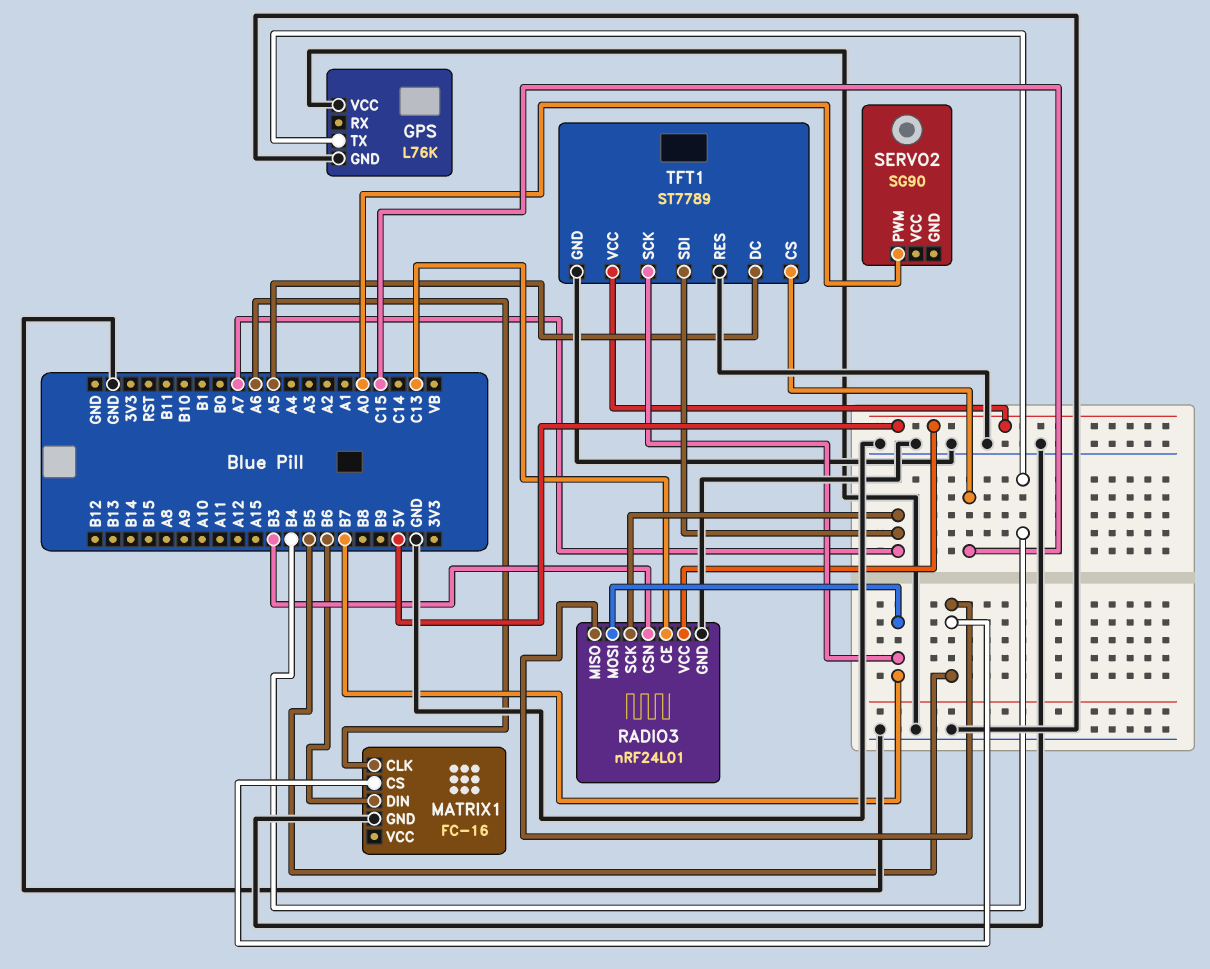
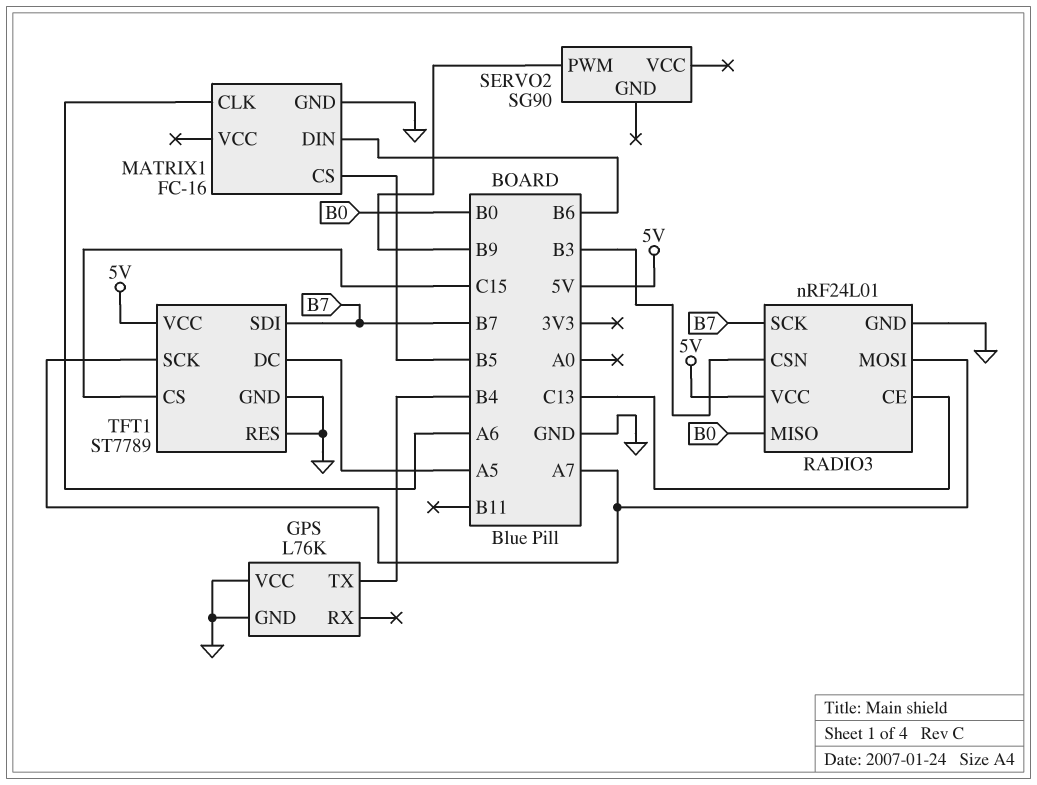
RADIO3 pin MISO: B5 -> B0
RADIO3 pin MOSI: B7 -> A7
RADIO3 pin SCK: A7 -> B7
SERVO2 pin PWM: A0 -> B9
TFT1 pin SCK: B7 -> A7
TFT1 pin SDI: A7 -> B7

